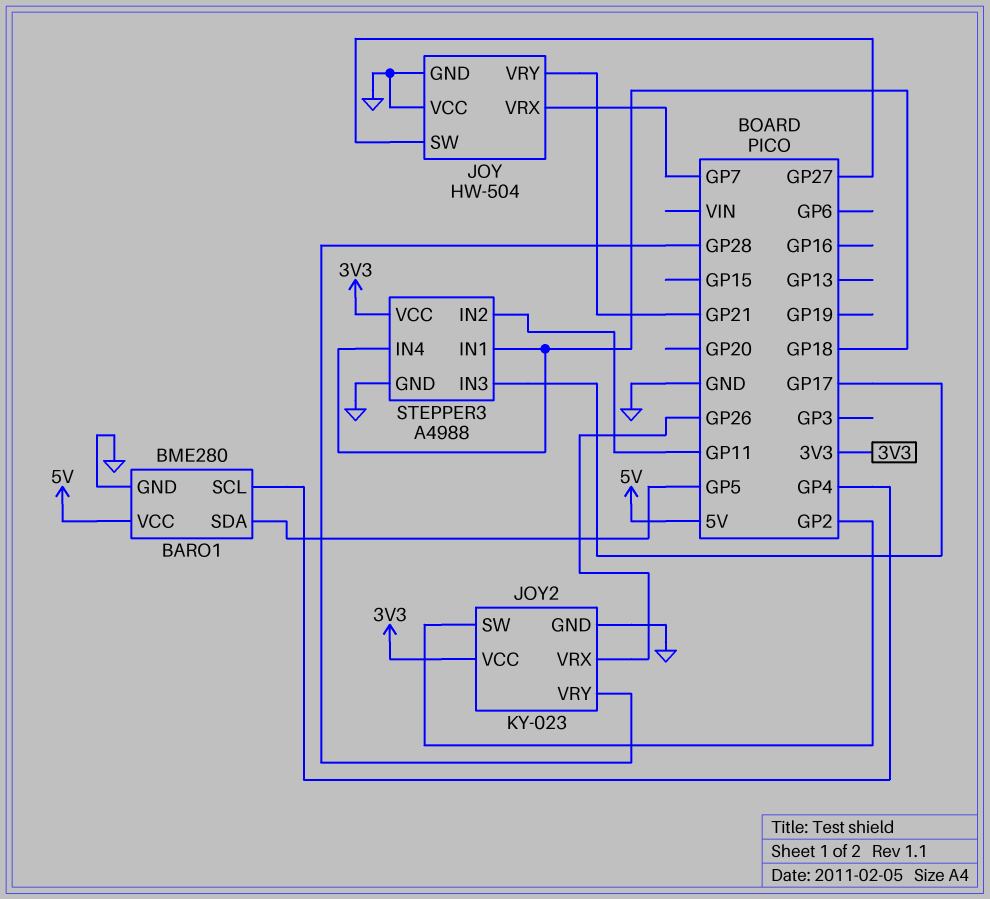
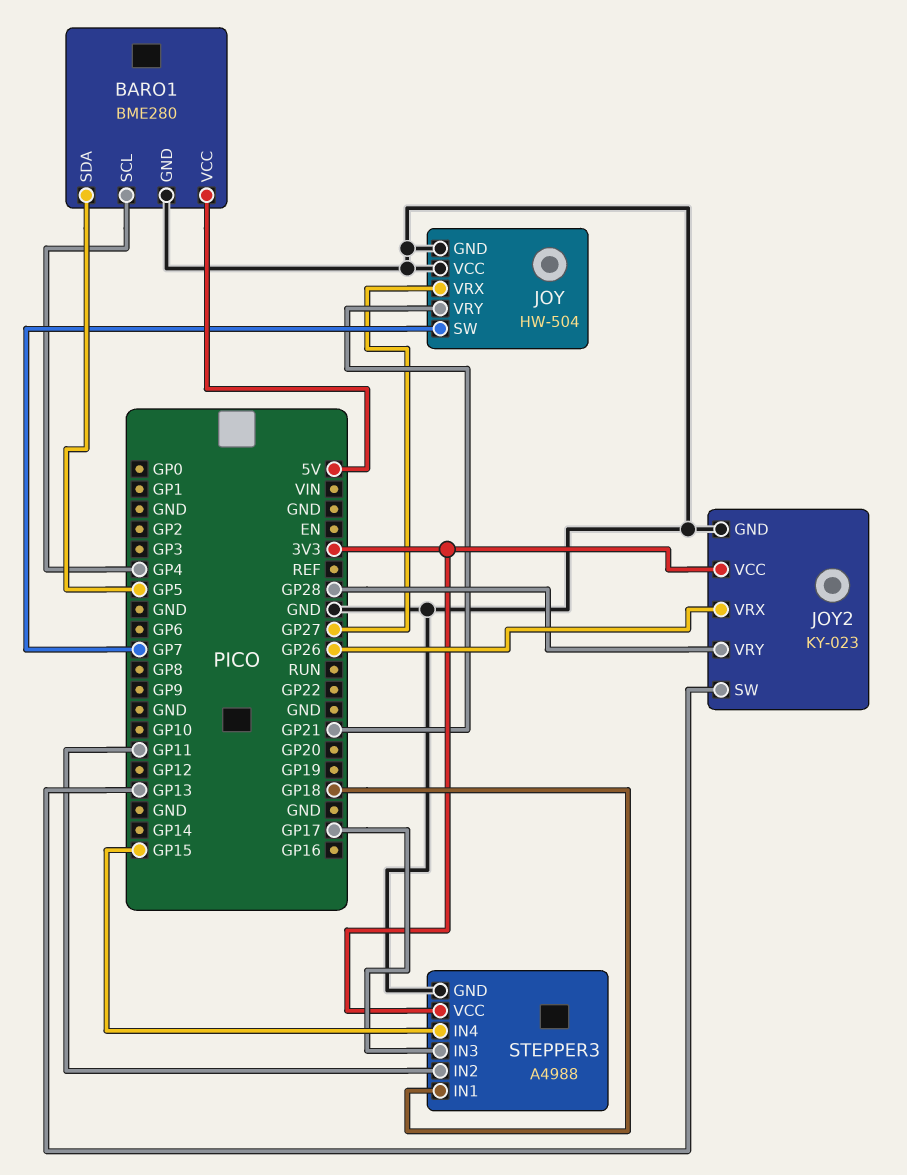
JOY pin SW: GP27 -> GP7
JOY pin VRX: GP7 -> GP27
JOY2 pin SW: GP2 -> GP13
STEPPER3 pin IN4: GP18 -> GP15

